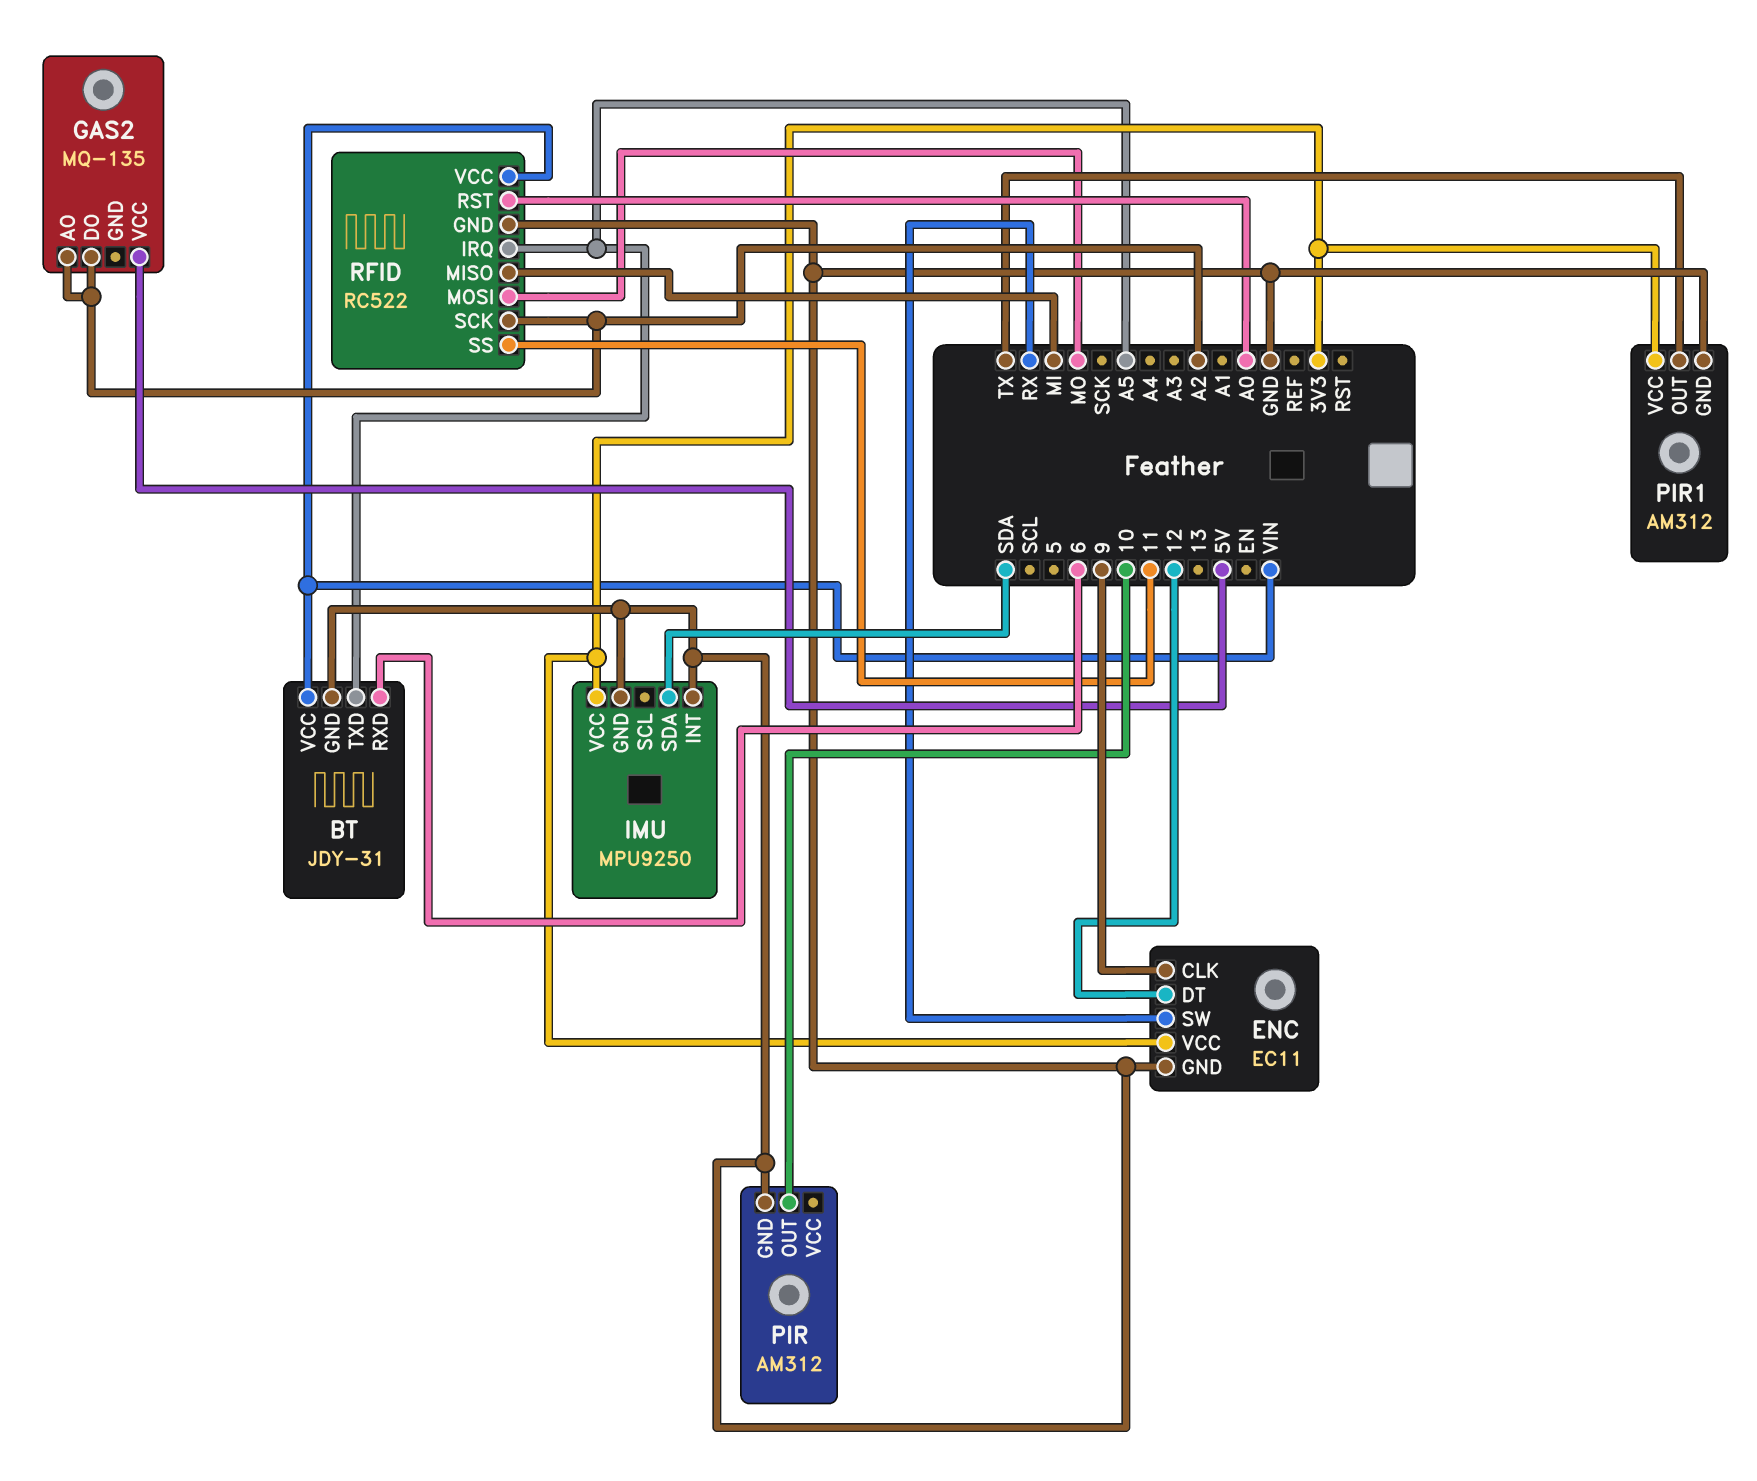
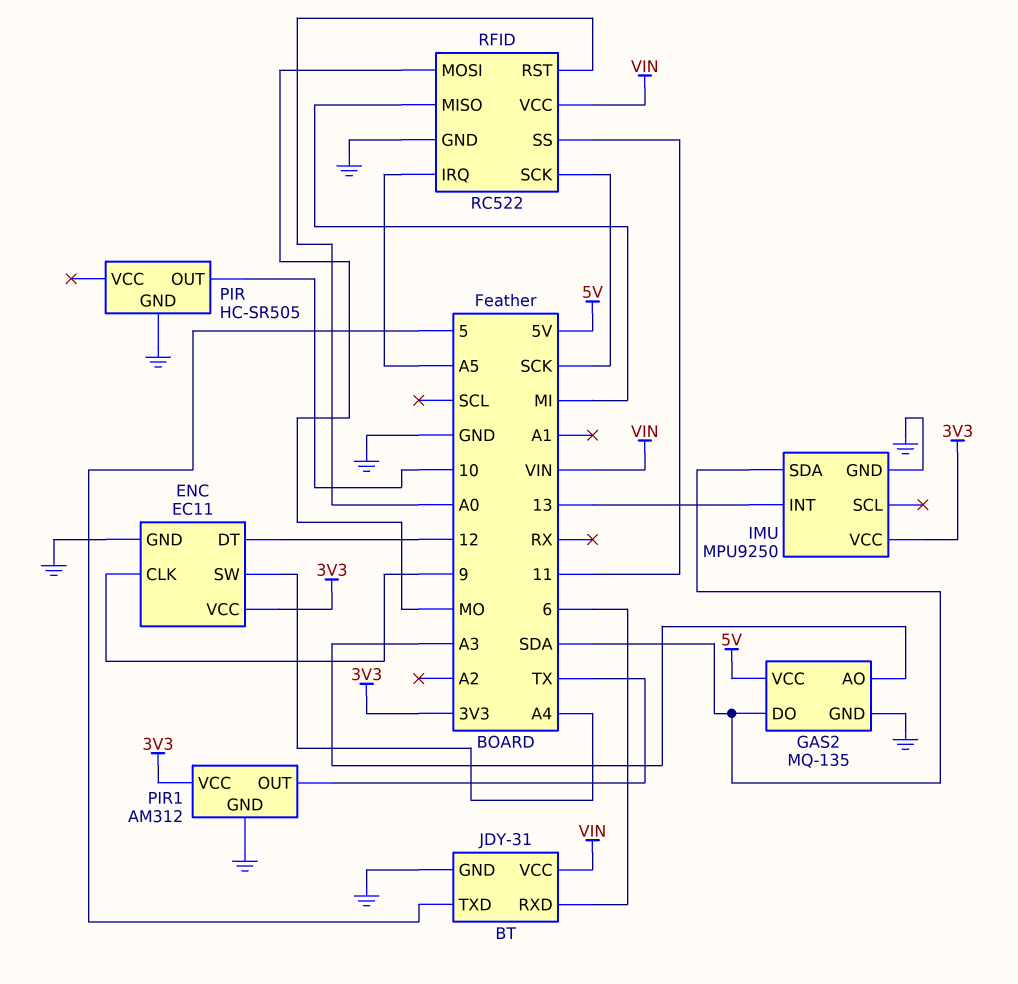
BT pin TXD: A5 -> 5
ENC pin SW: RX -> A4
GAS2 pin AO: A2 -> A3
GAS2 pin DO: A2 -> SDA
GAS2 pin GND: none -> GND
IMU pin INT: GND -> 13
PIR: AM312 -> HC-SR505
RFID pin SCK: A2 -> SCK

